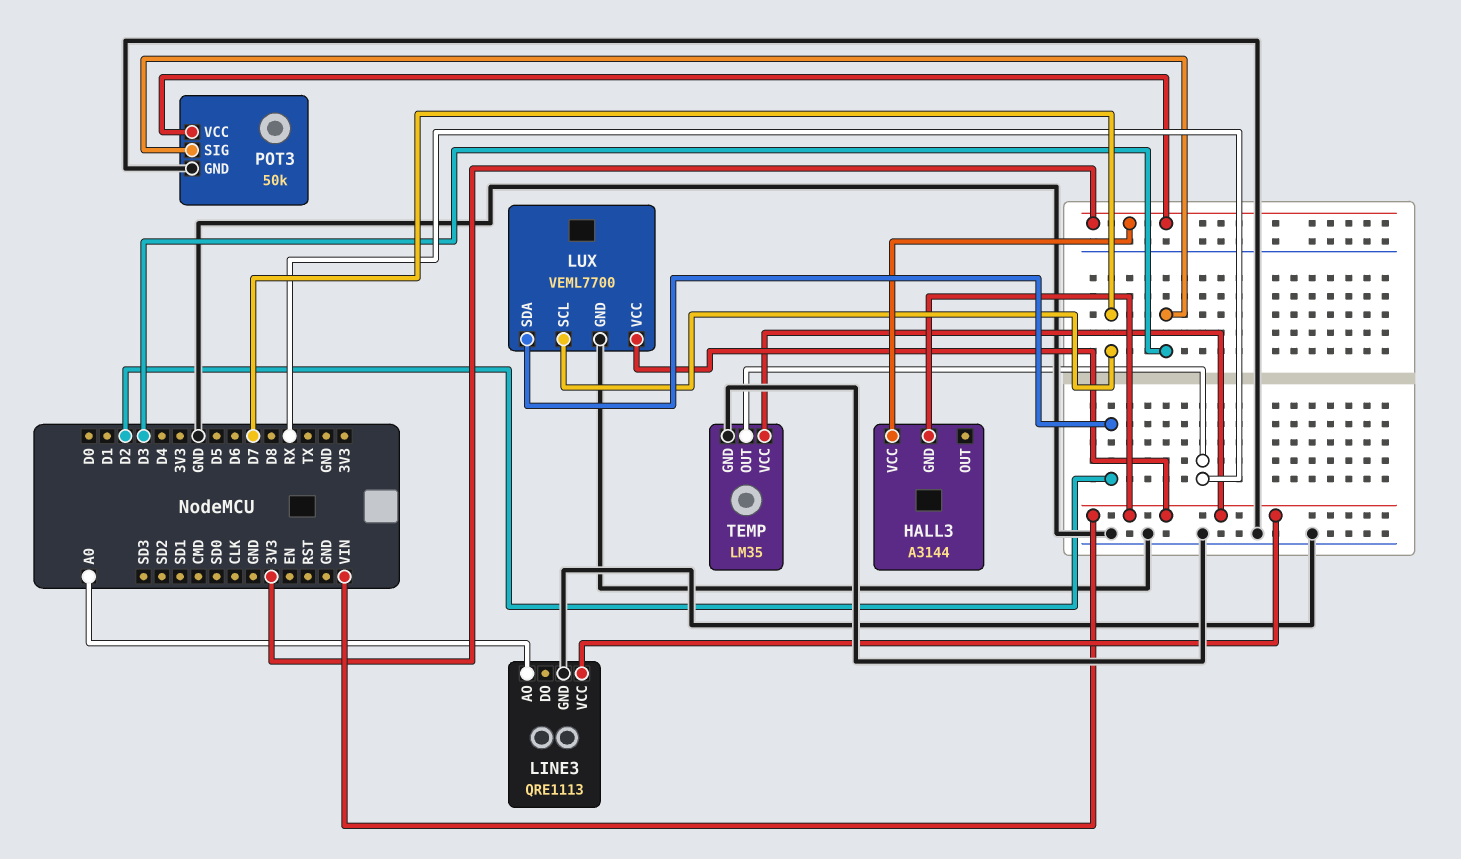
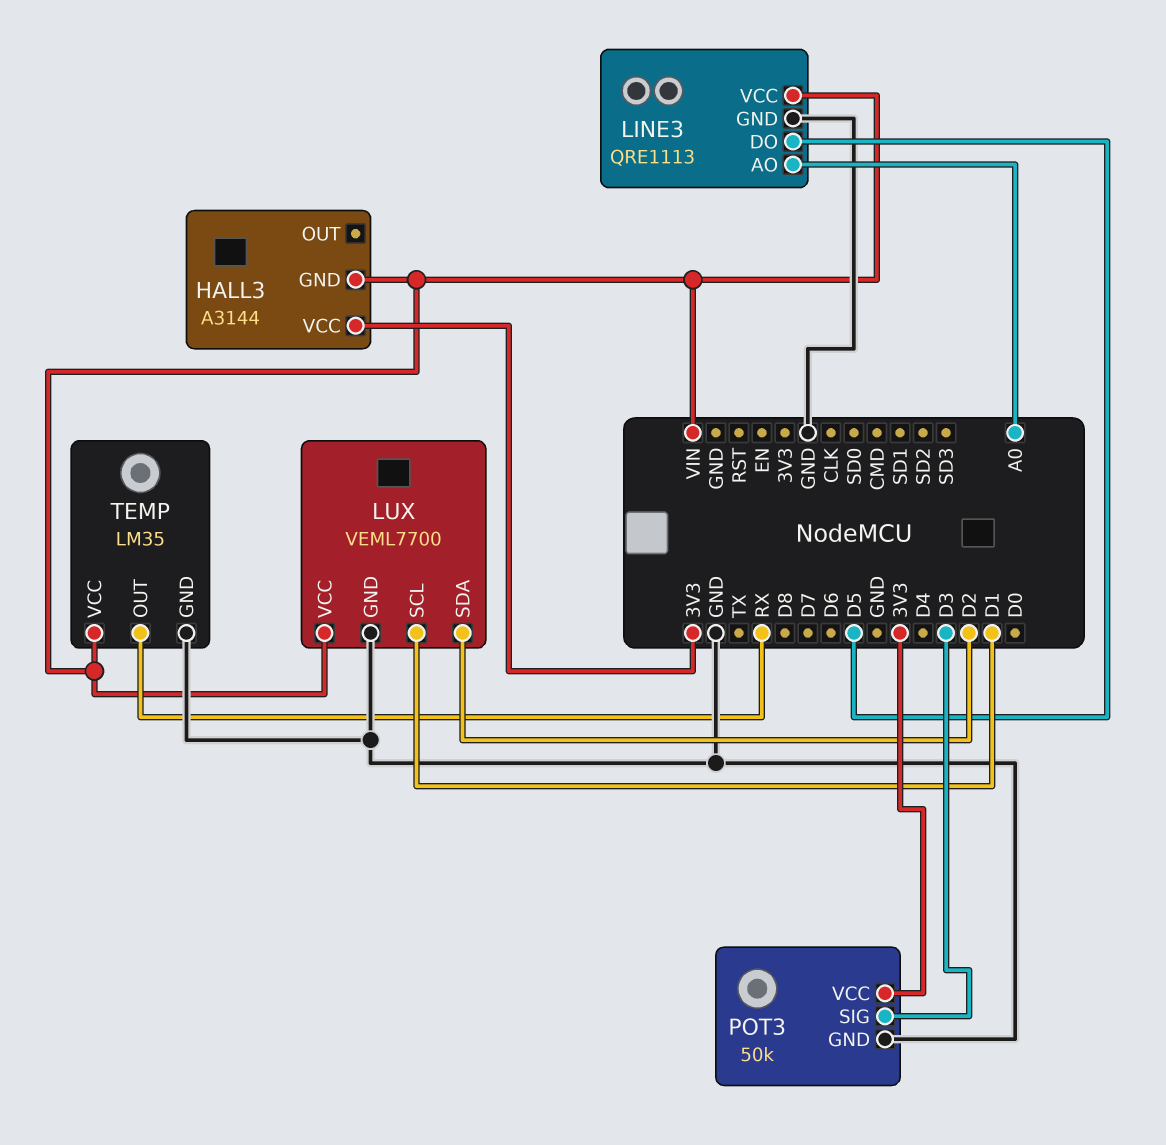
LINE3 pin DO: none -> D5
LUX pin SCL: D7 -> D1

